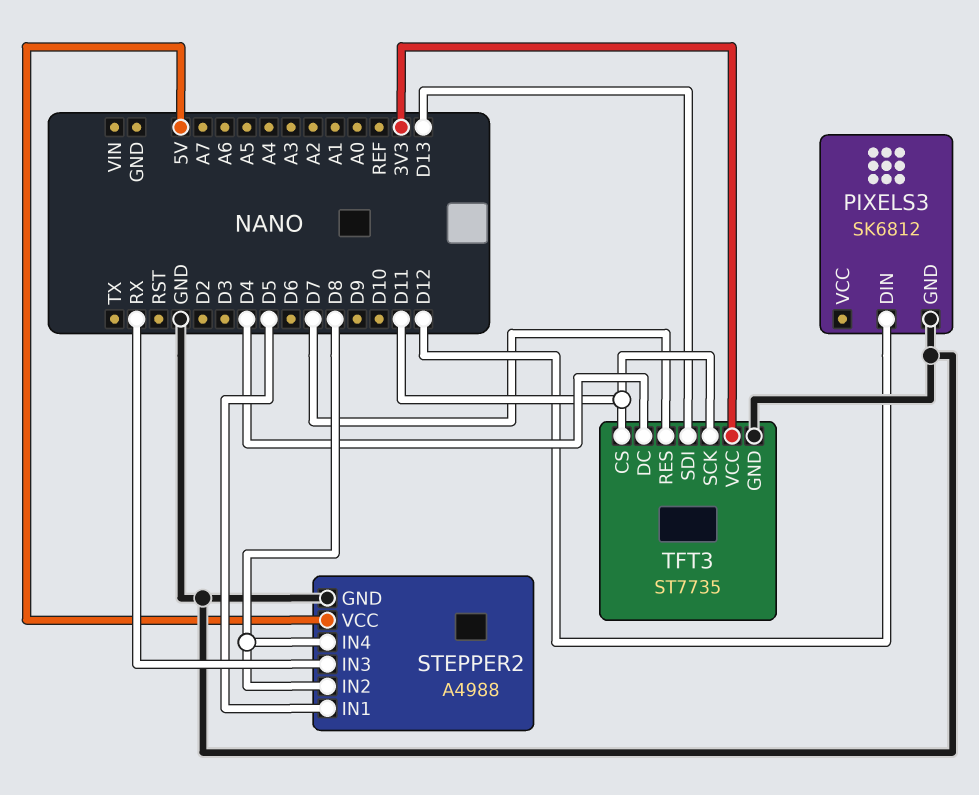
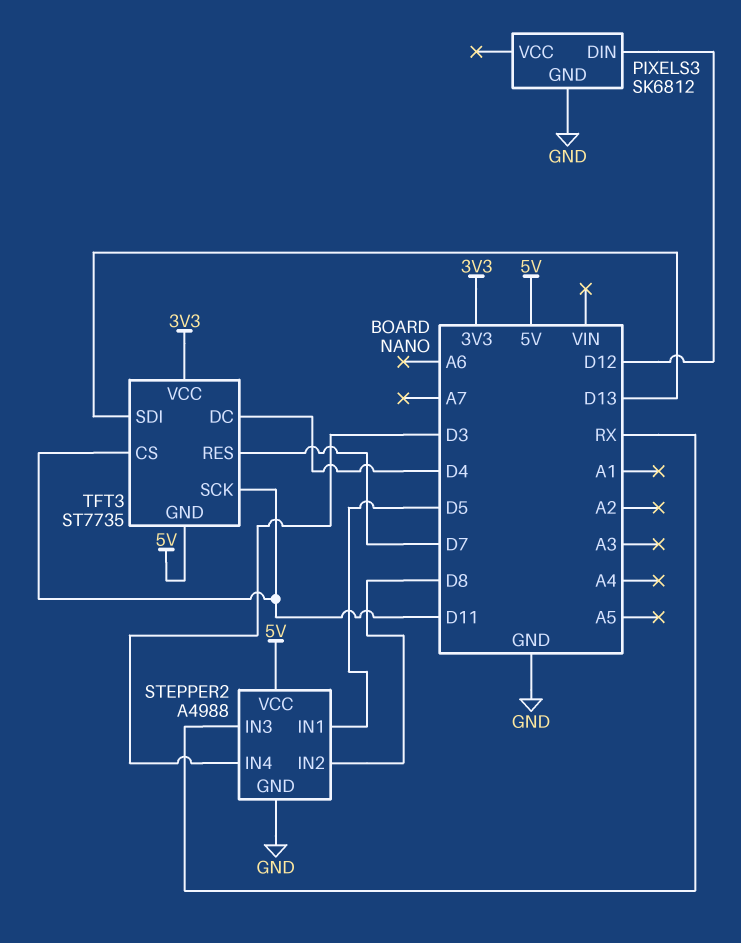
STEPPER2 pin IN4: D8 -> D3
TFT3 pin GND: GND -> 5V

